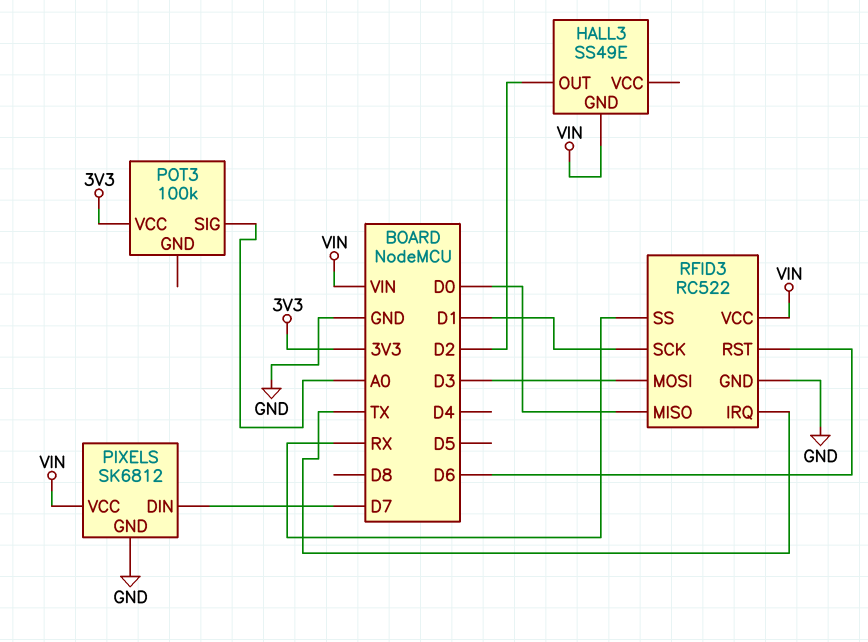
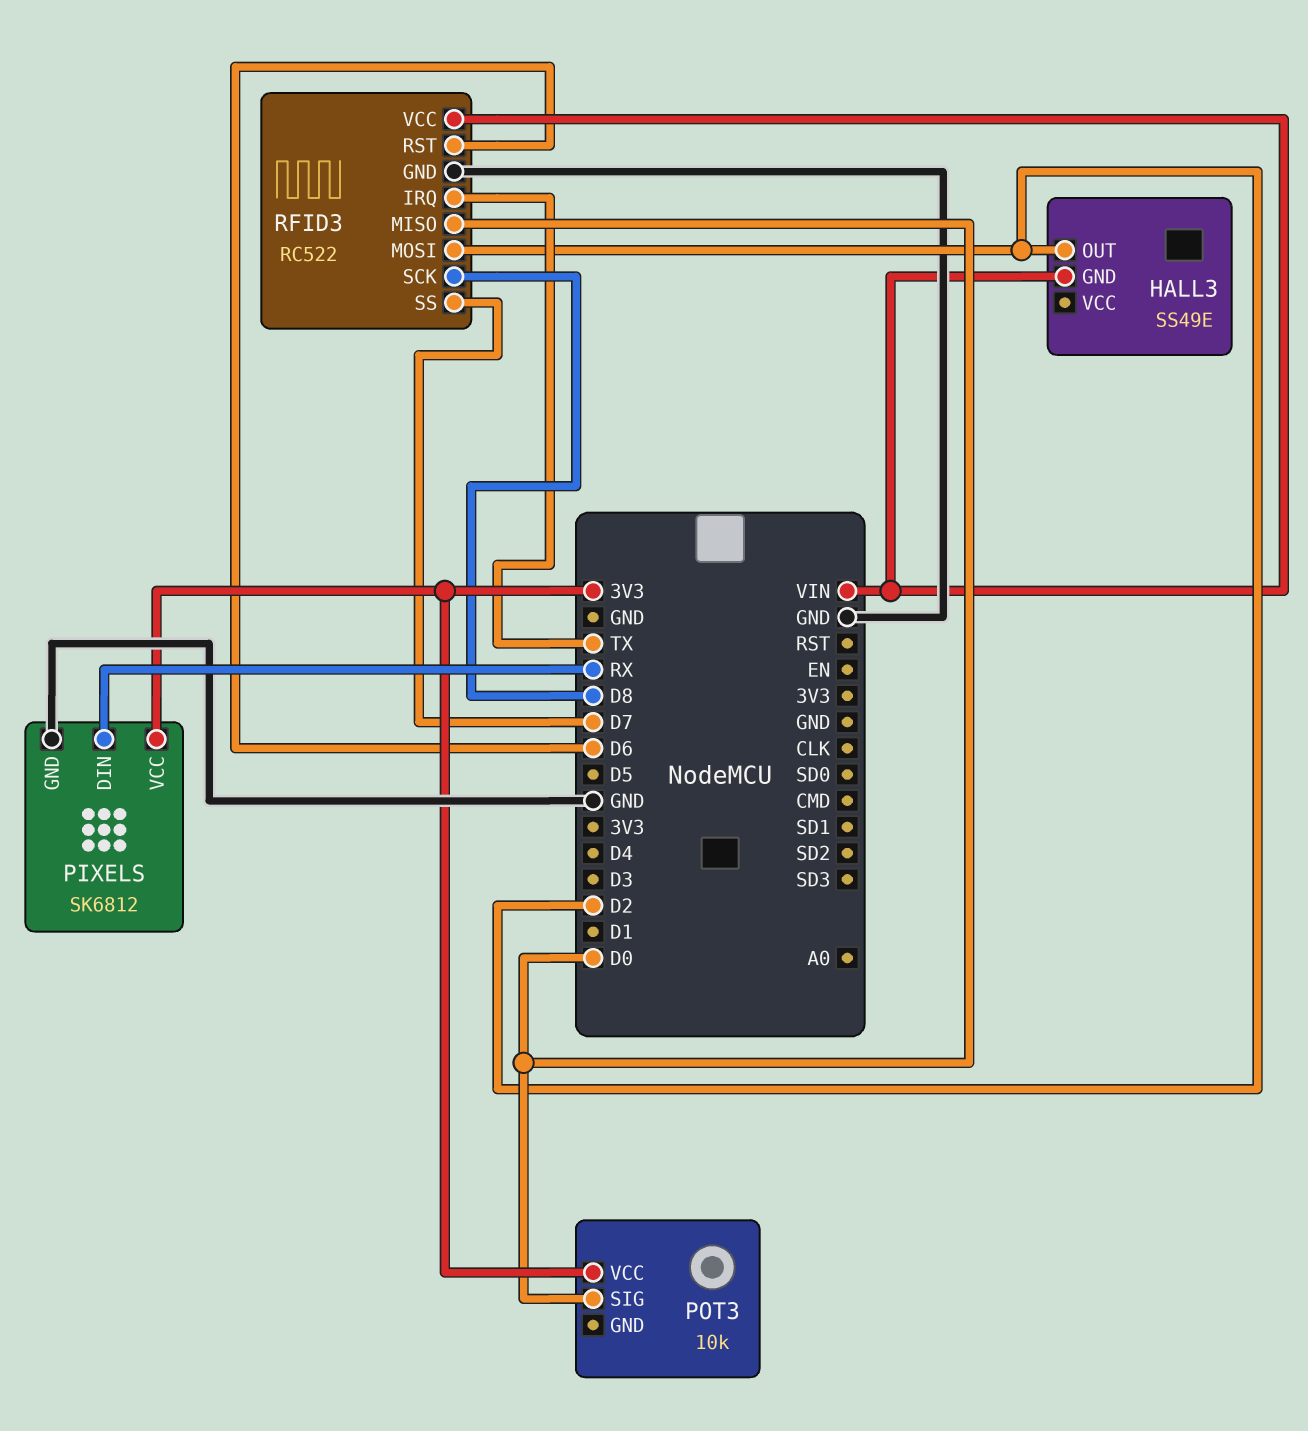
PIXELS pin DIN: D7 -> RX
PIXELS pin VCC: VIN -> 3V3
POT3: 100k -> 10k
POT3 pin SIG: A0 -> D0
RFID3 pin MOSI: D3 -> D2
RFID3 pin SCK: D1 -> D8
RFID3 pin SS: RX -> D7

